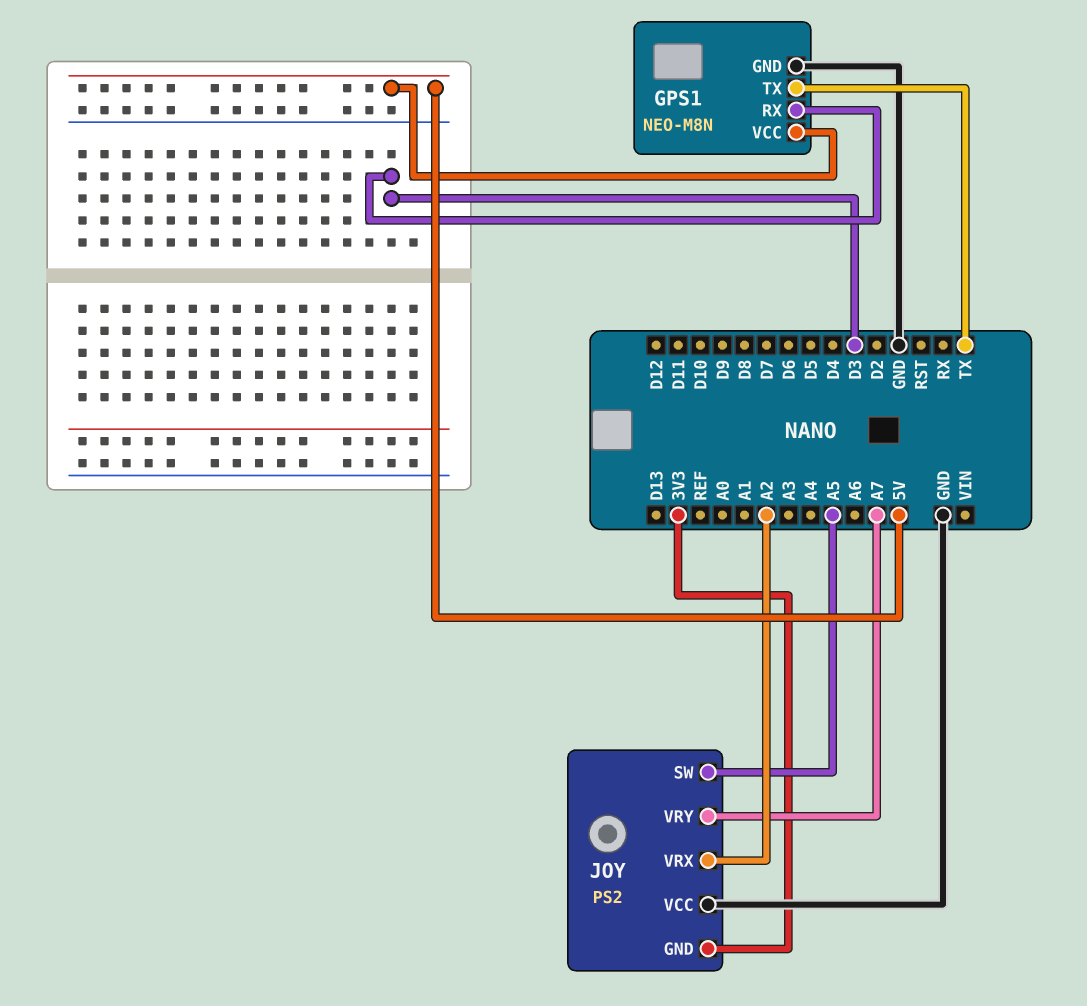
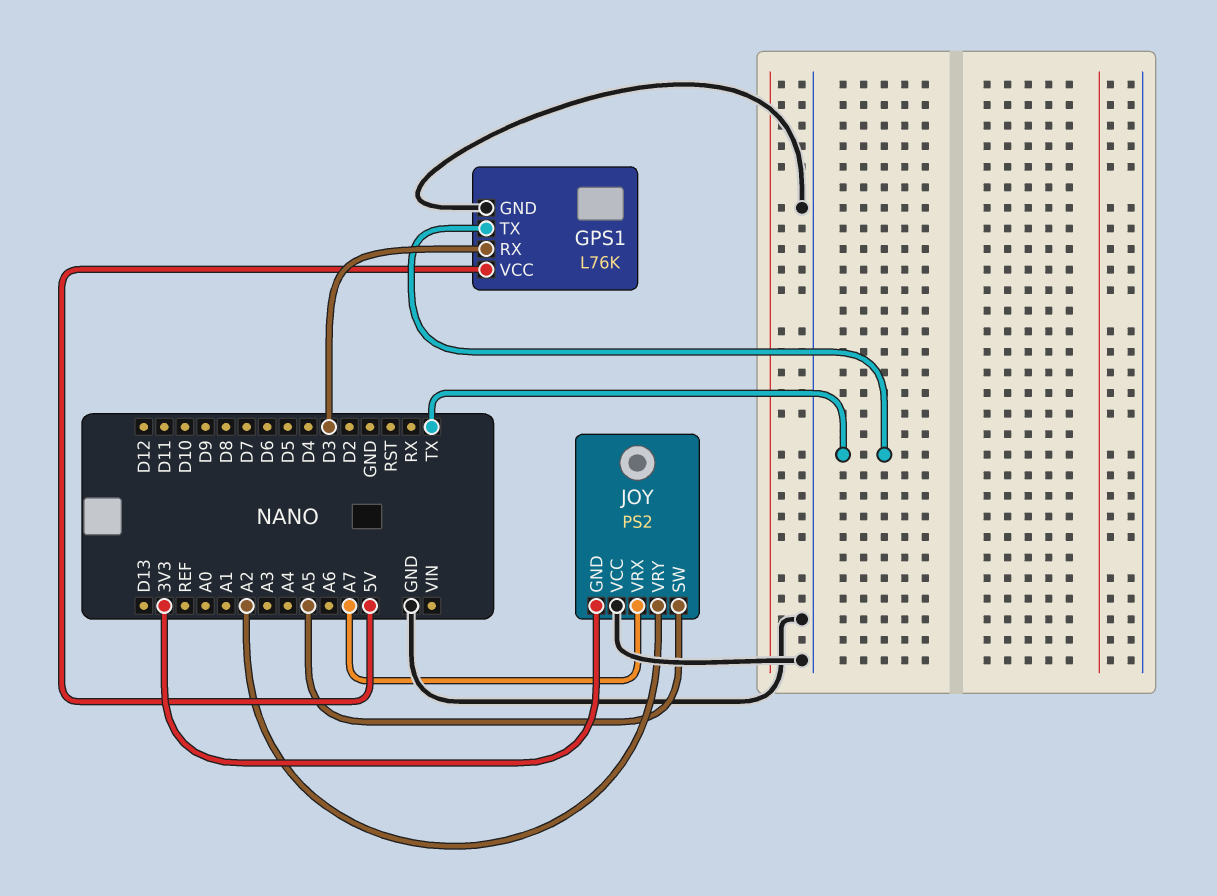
GPS1: NEO-M8N -> L76K
JOY pin VRX: A2 -> A7
JOY pin VRY: A7 -> A2

